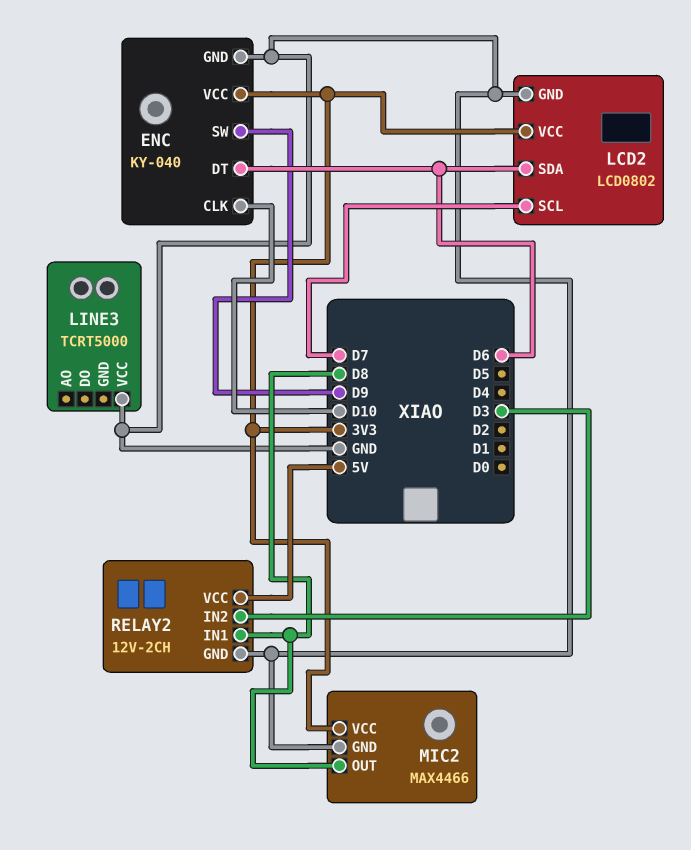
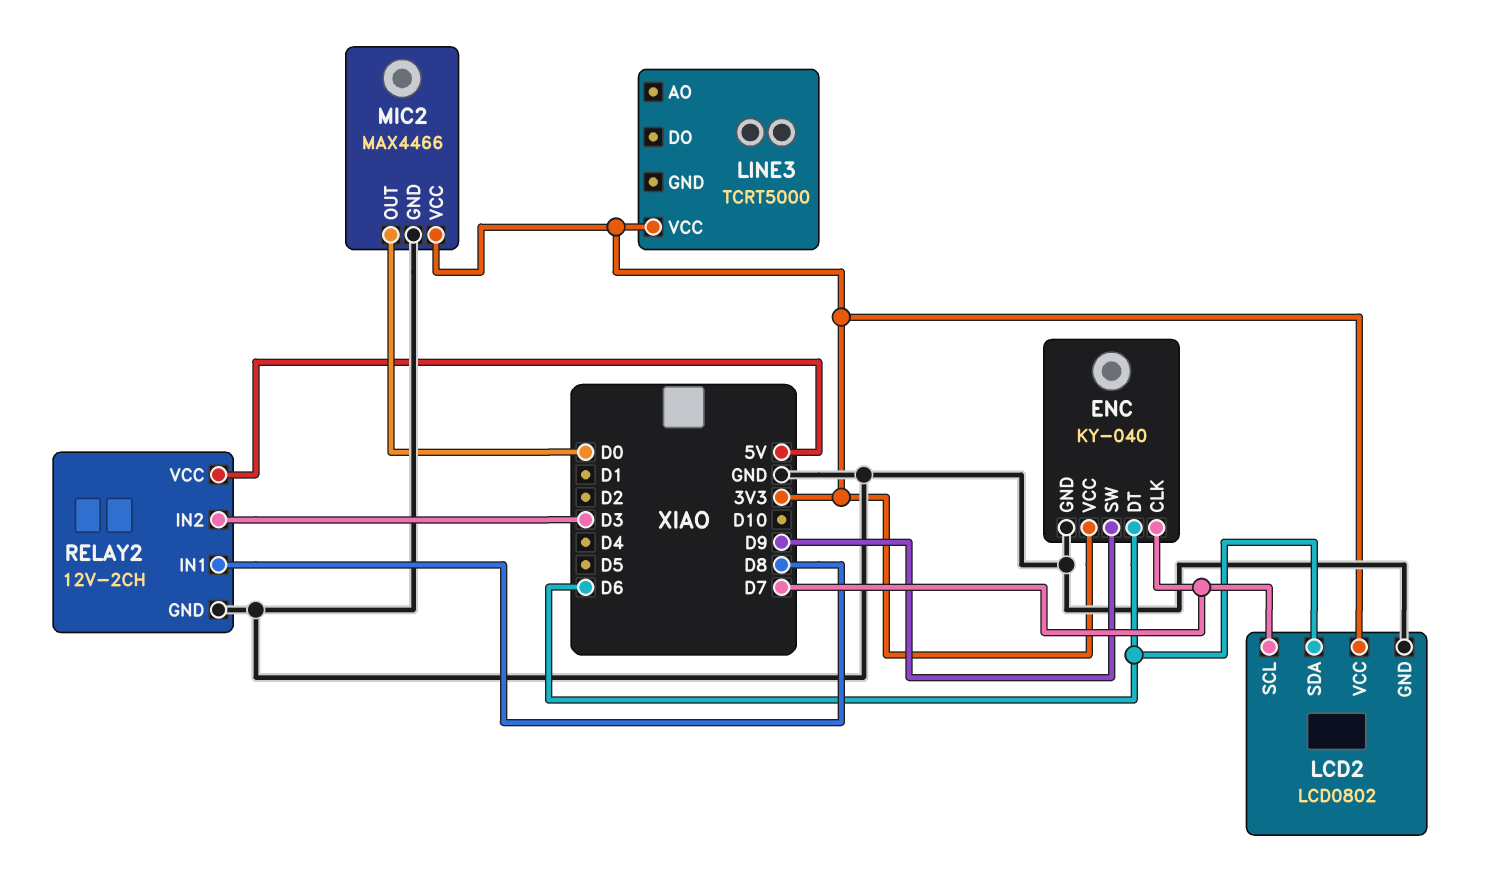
ENC pin CLK: D10 -> D7
LINE3 pin VCC: GND -> 3V3
MIC2 pin OUT: D8 -> D0

